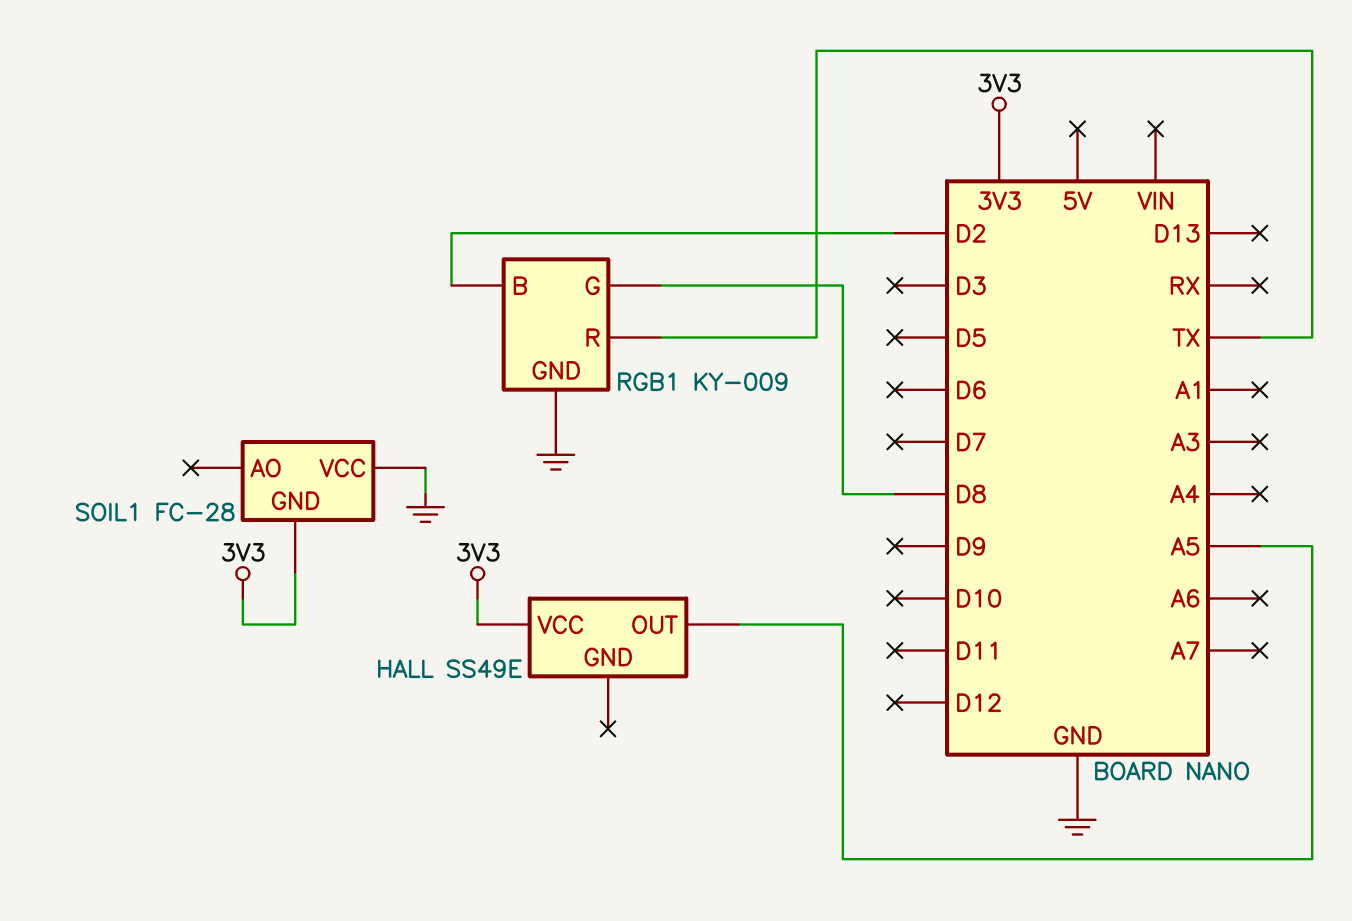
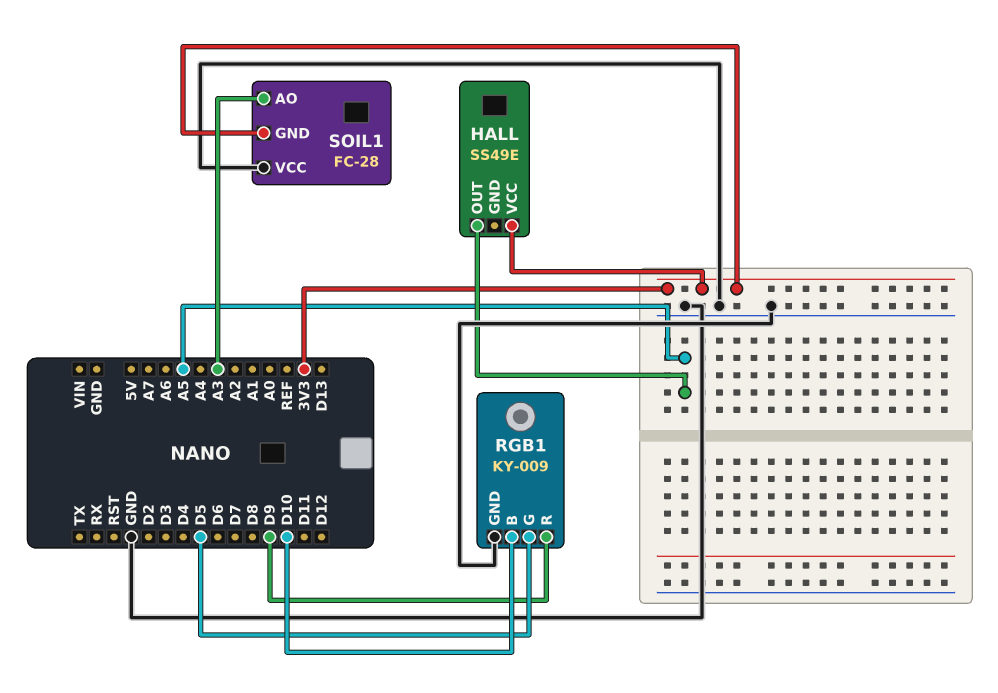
RGB1 pin B: D2 -> D10
RGB1 pin G: D8 -> D5
RGB1 pin R: TX -> D9
SOIL1 pin AO: none -> A3

